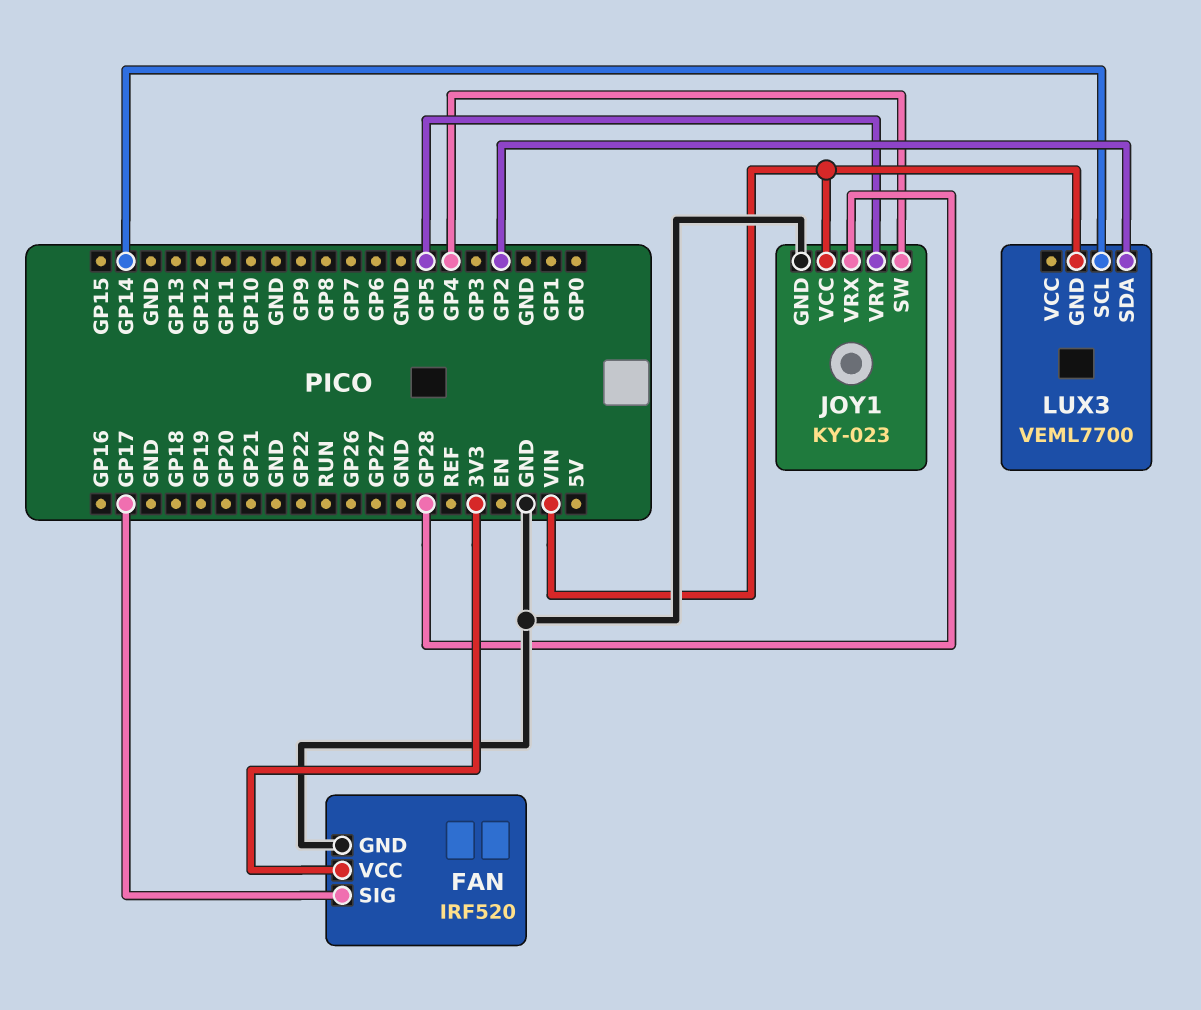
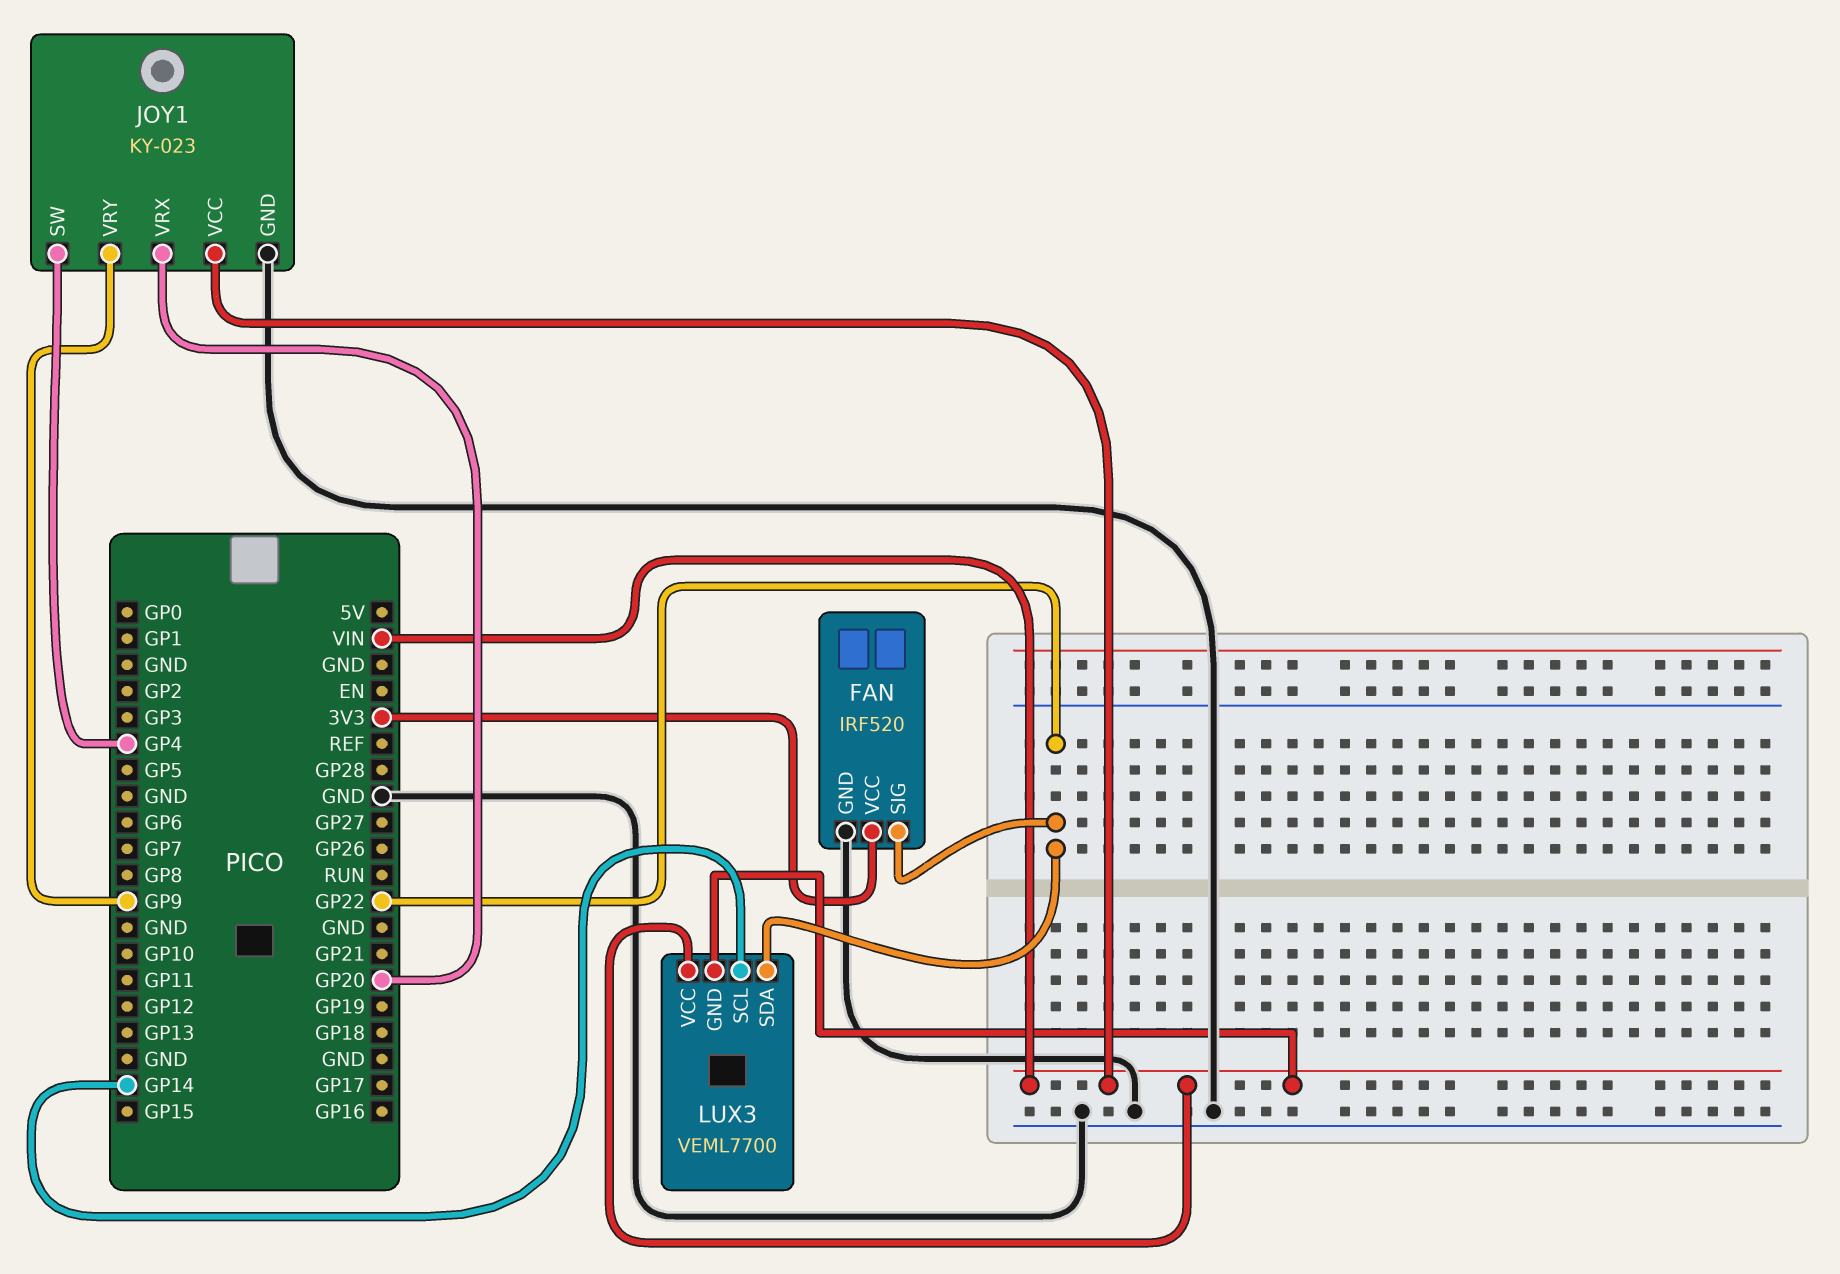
FAN pin SIG: GP17 -> GP22
JOY1 pin VRX: GP28 -> GP20
JOY1 pin VRY: GP5 -> GP9
LUX3 pin SDA: GP2 -> GP22
LUX3 pin VCC: none -> VIN

